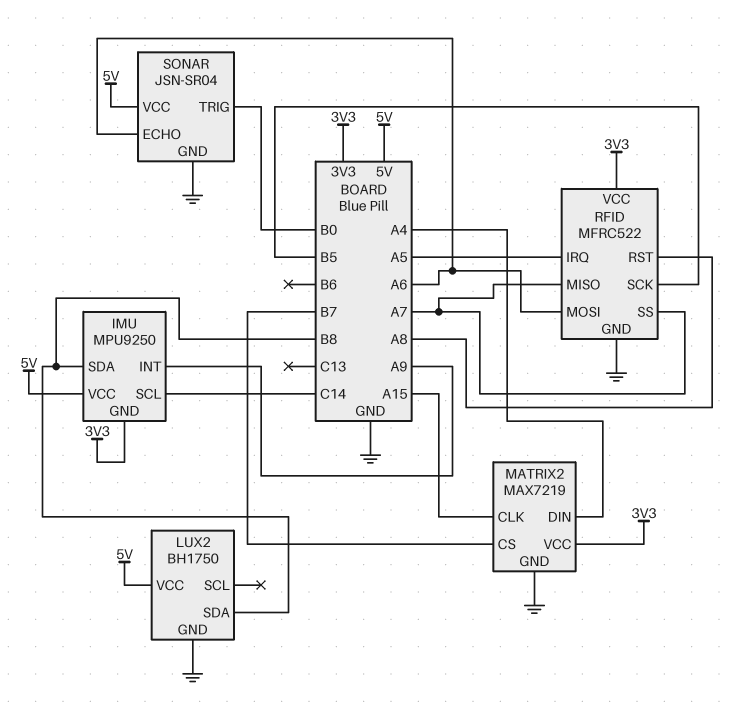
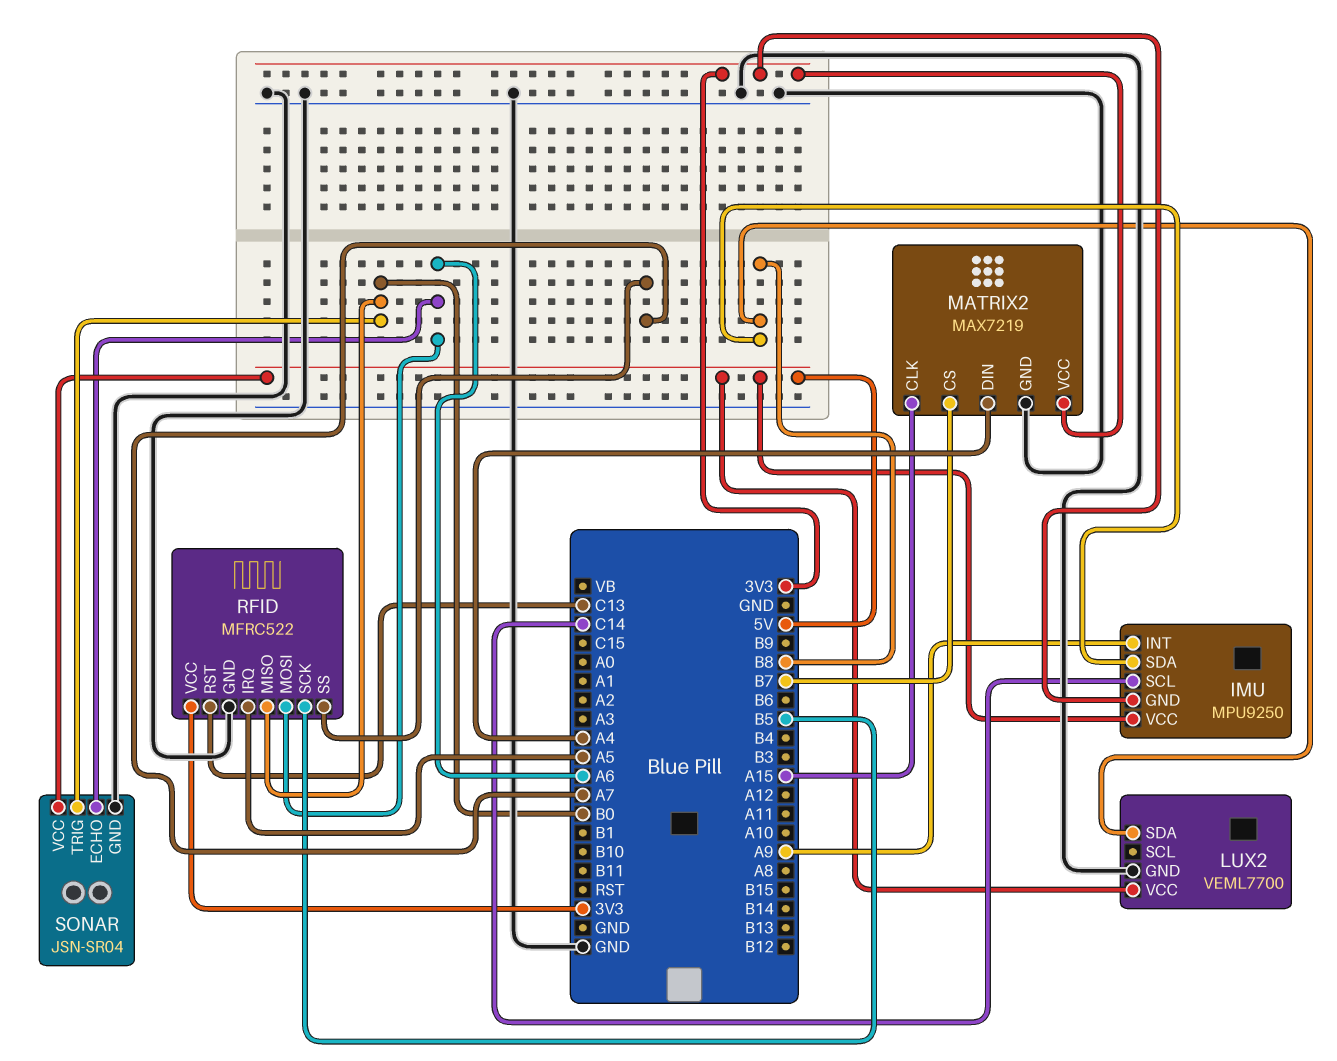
LUX2: BH1750 -> VEML7700
RFID pin MISO: A7 -> B0
RFID pin RST: A8 -> C13

